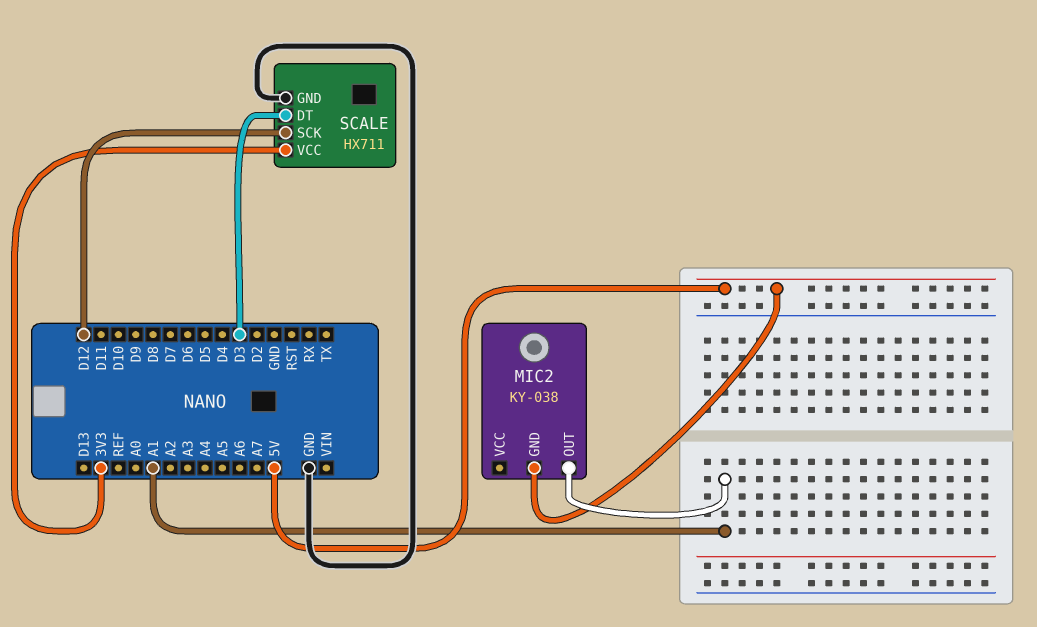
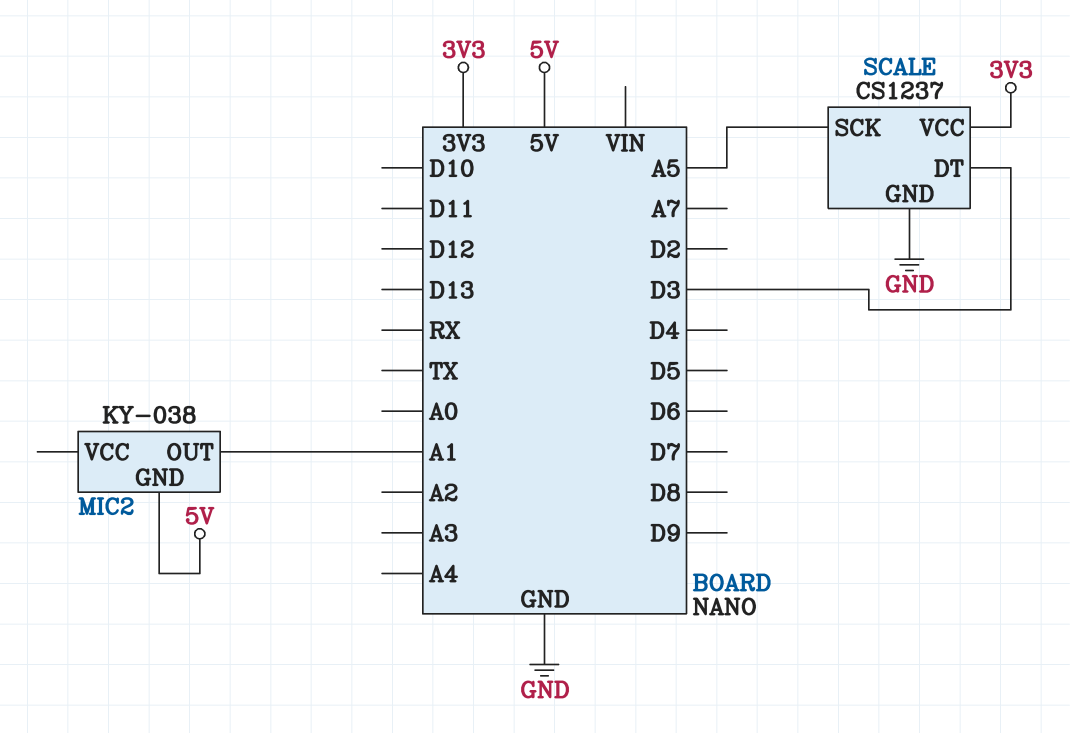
SCALE: HX711 -> CS1237
SCALE pin SCK: D12 -> A5

